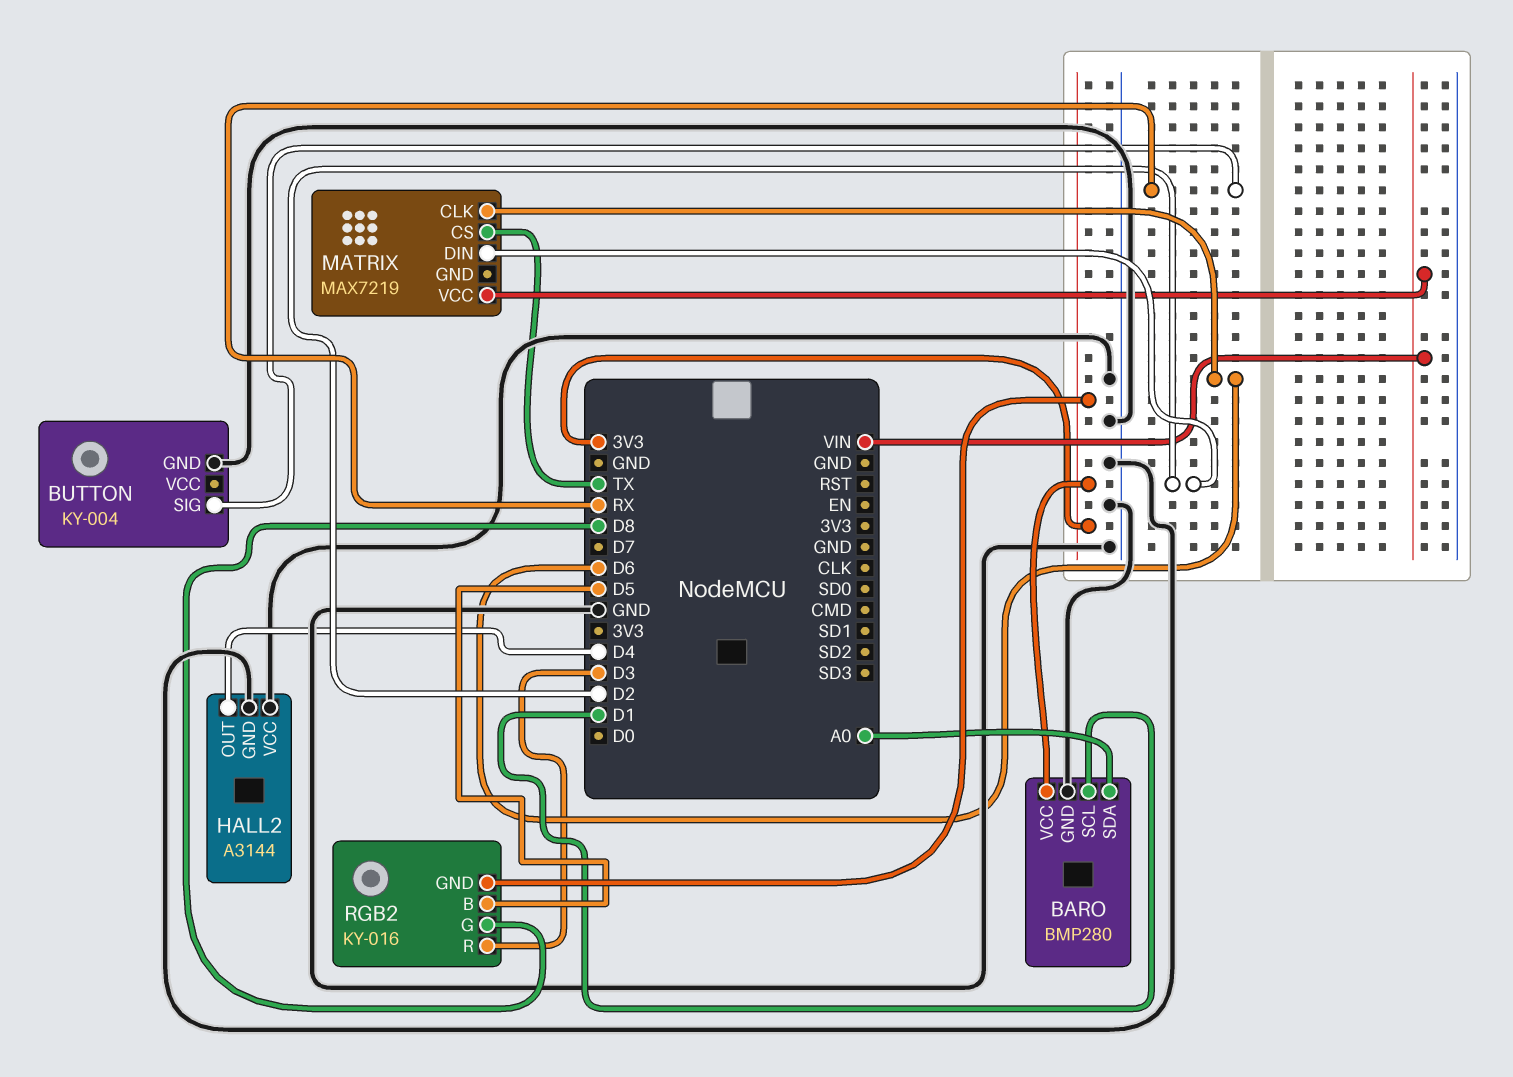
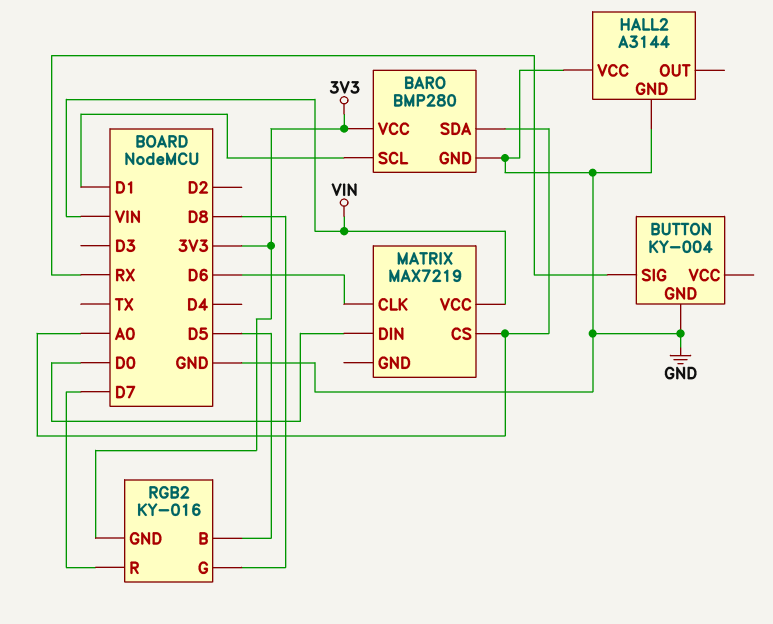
HALL2 pin OUT: D4 -> none
MATRIX pin CS: TX -> A0
MATRIX pin DIN: D2 -> D0
RGB2 pin R: D3 -> D7

